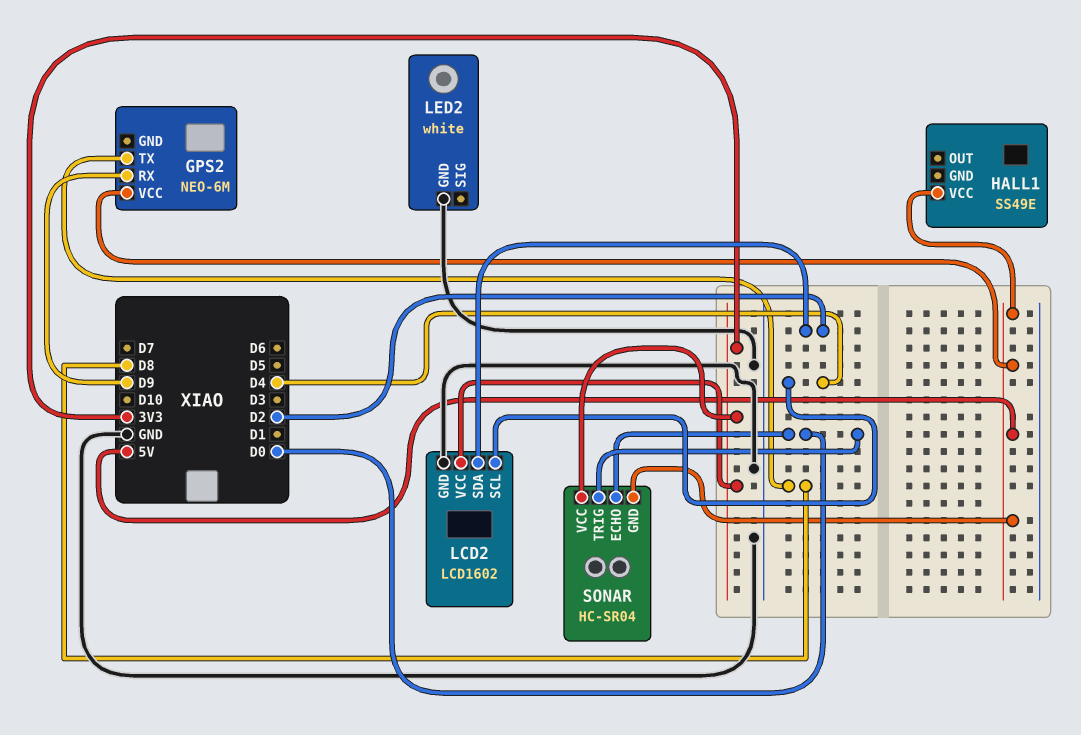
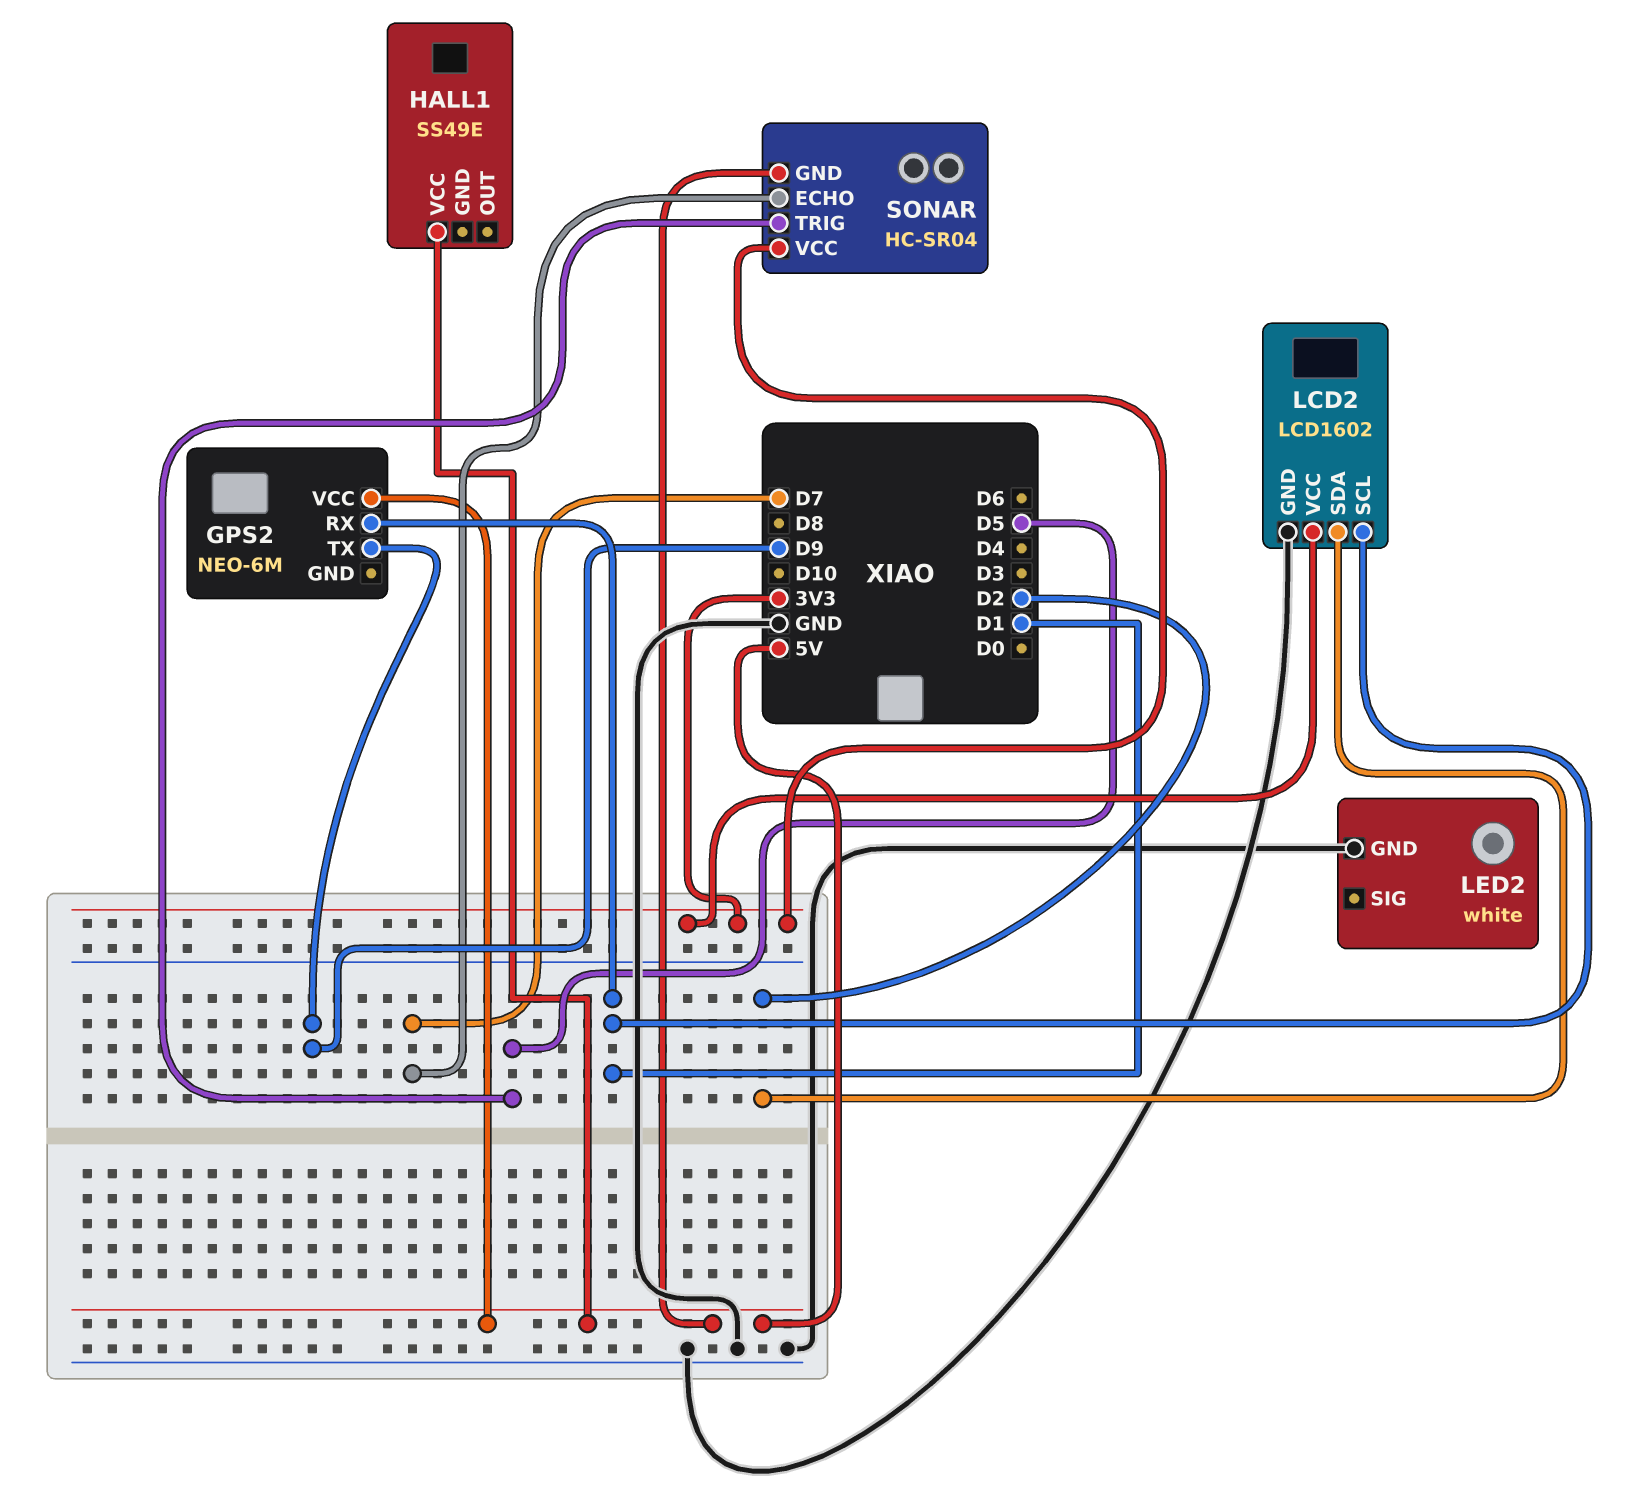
GPS2 pin RX: D9 -> D1
GPS2 pin TX: D8 -> D9
LCD2 pin SCL: D4 -> D1
SONAR pin ECHO: D0 -> D7
SONAR pin TRIG: D0 -> D5

